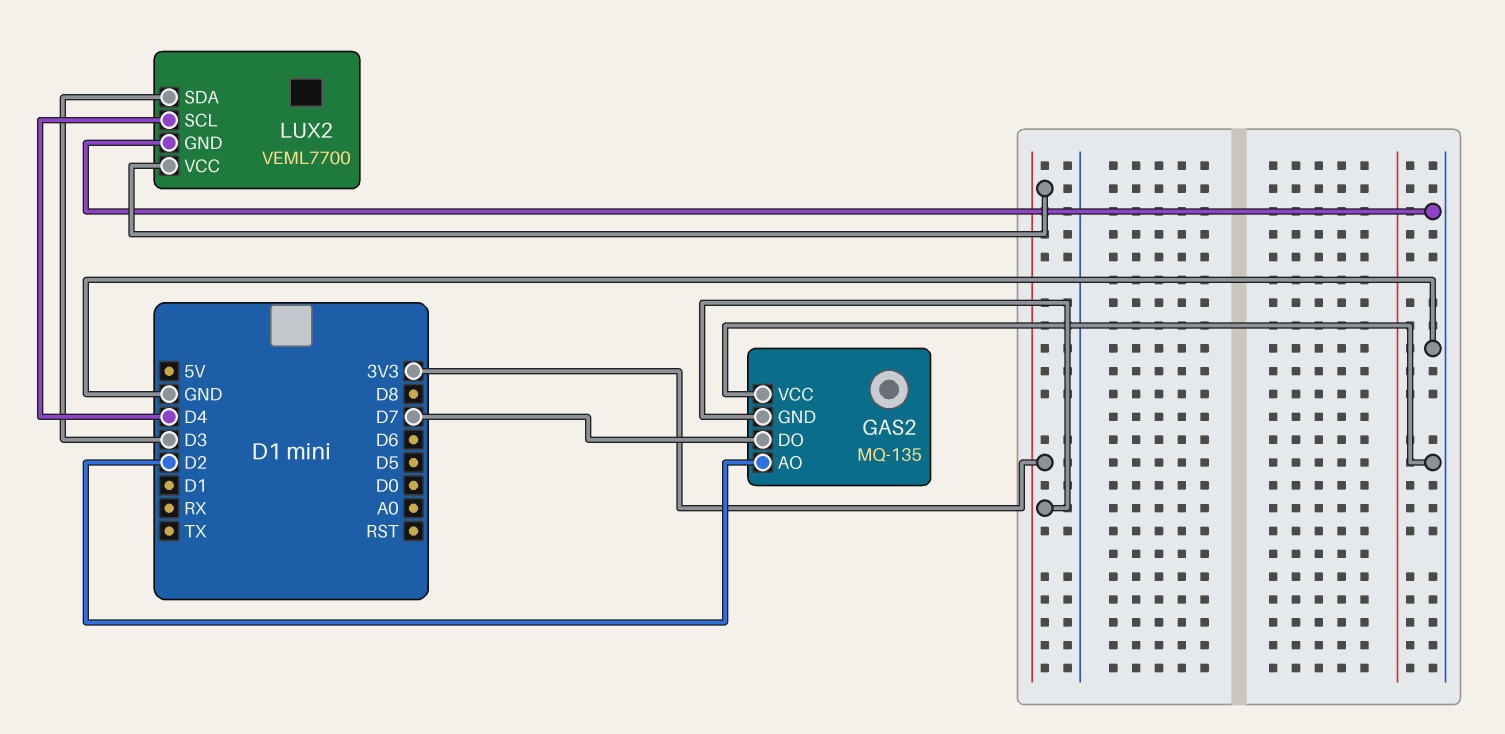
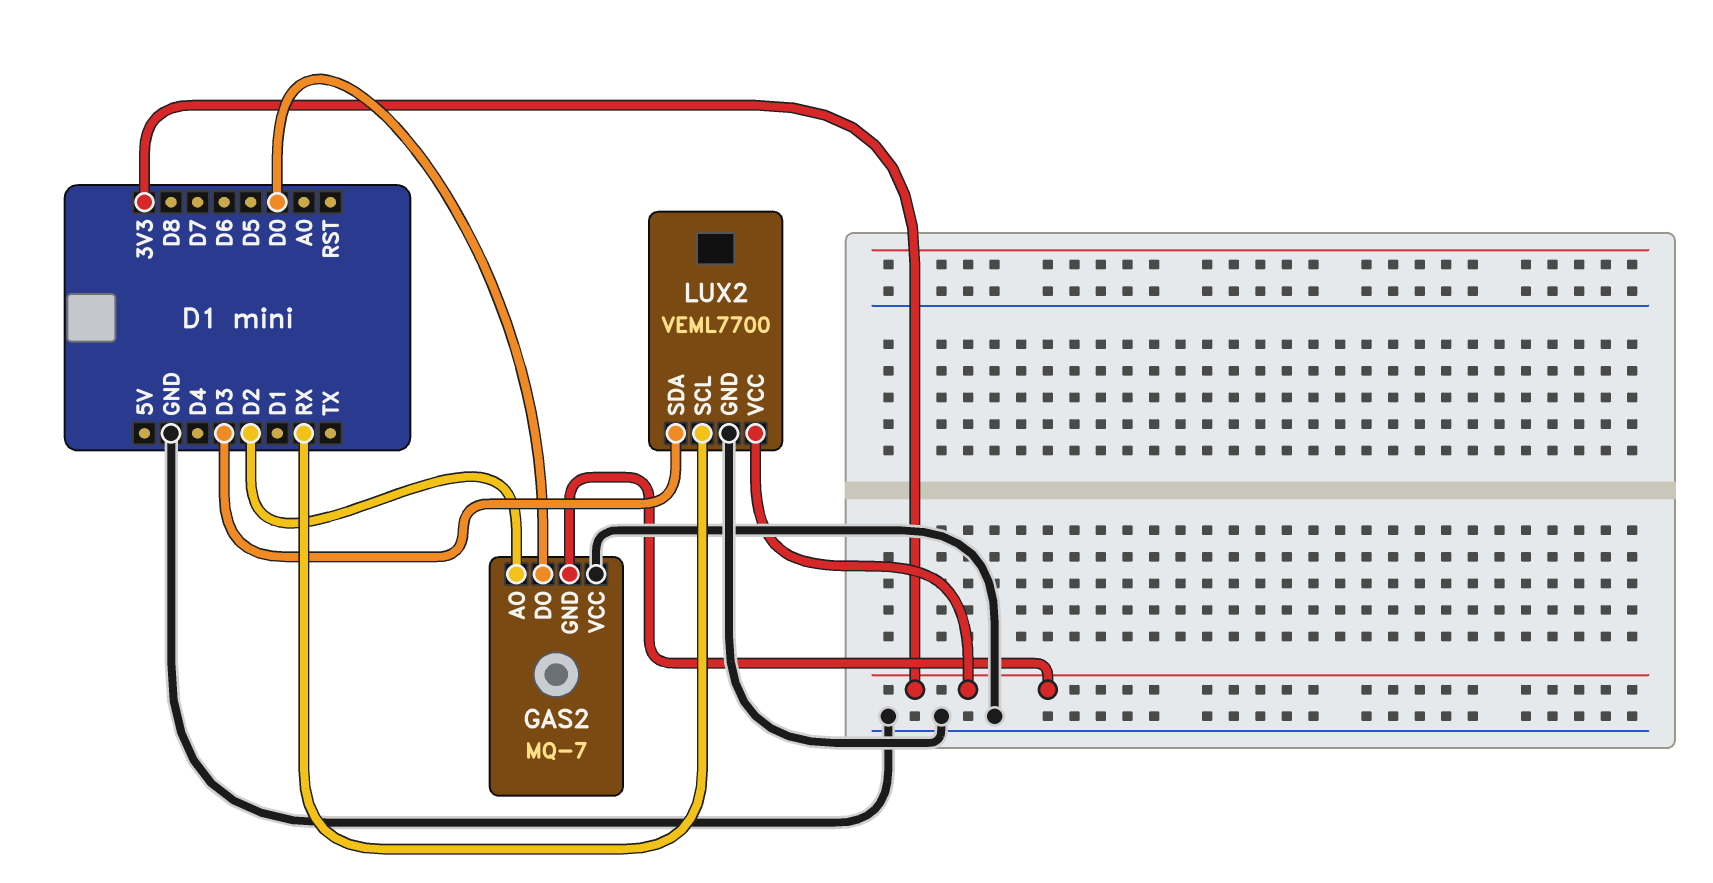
GAS2: MQ-135 -> MQ-7
GAS2 pin DO: D7 -> D0
LUX2 pin SCL: D4 -> RX

